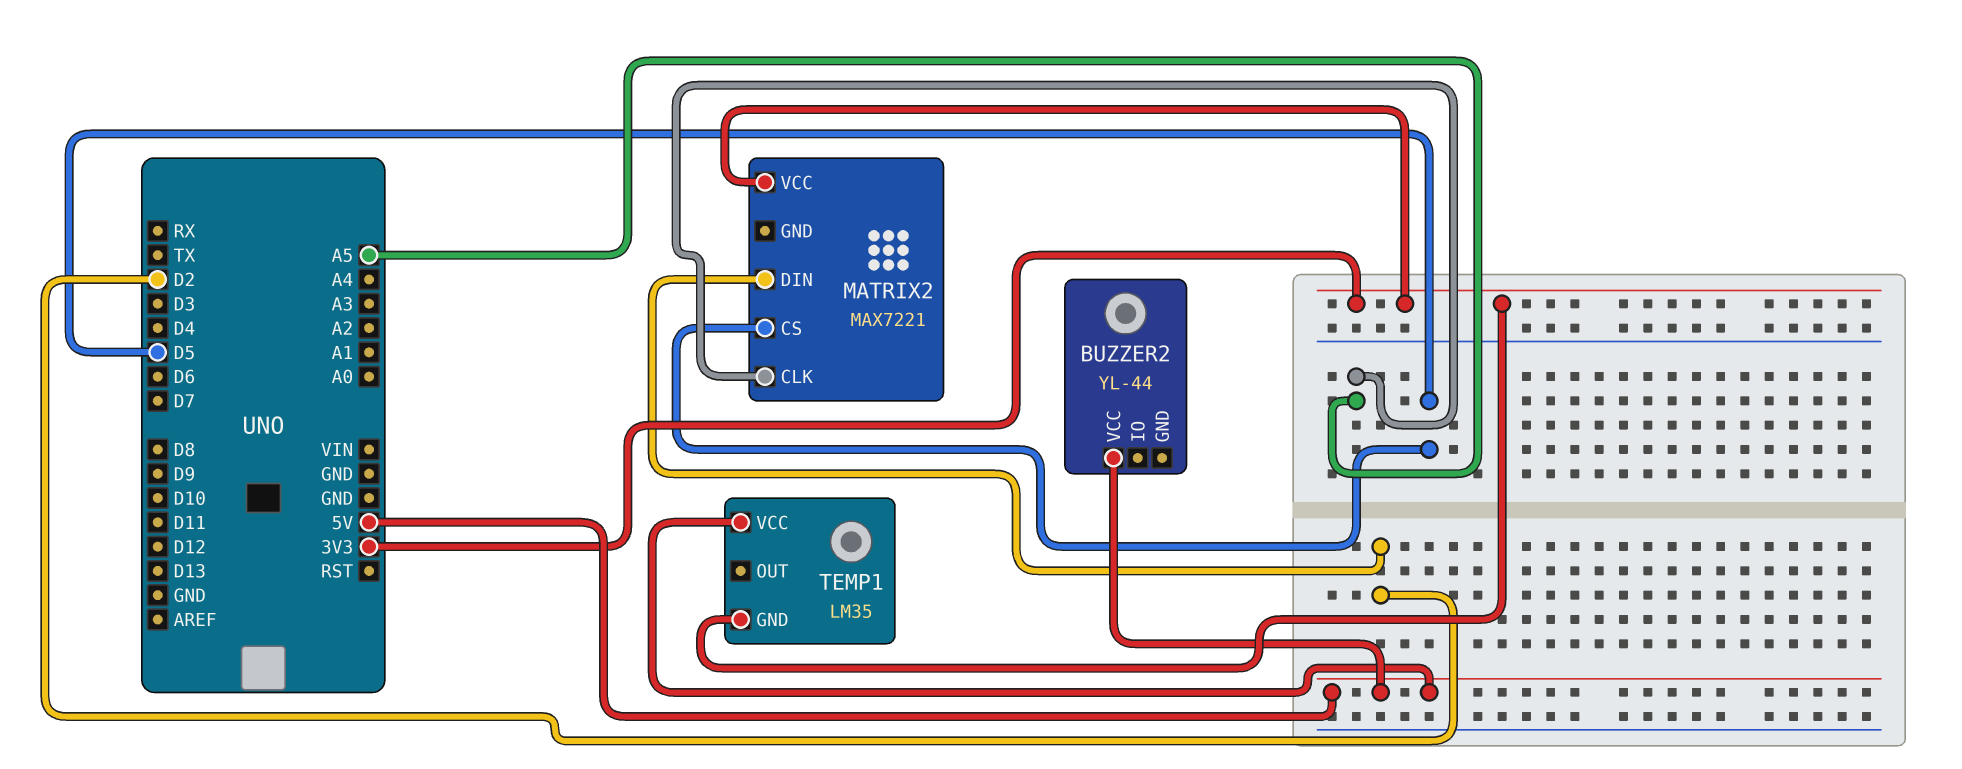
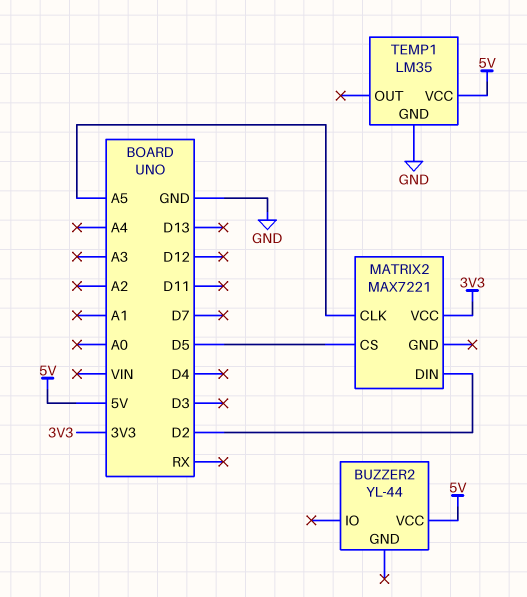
TEMP1 pin GND: 3V3 -> GND

